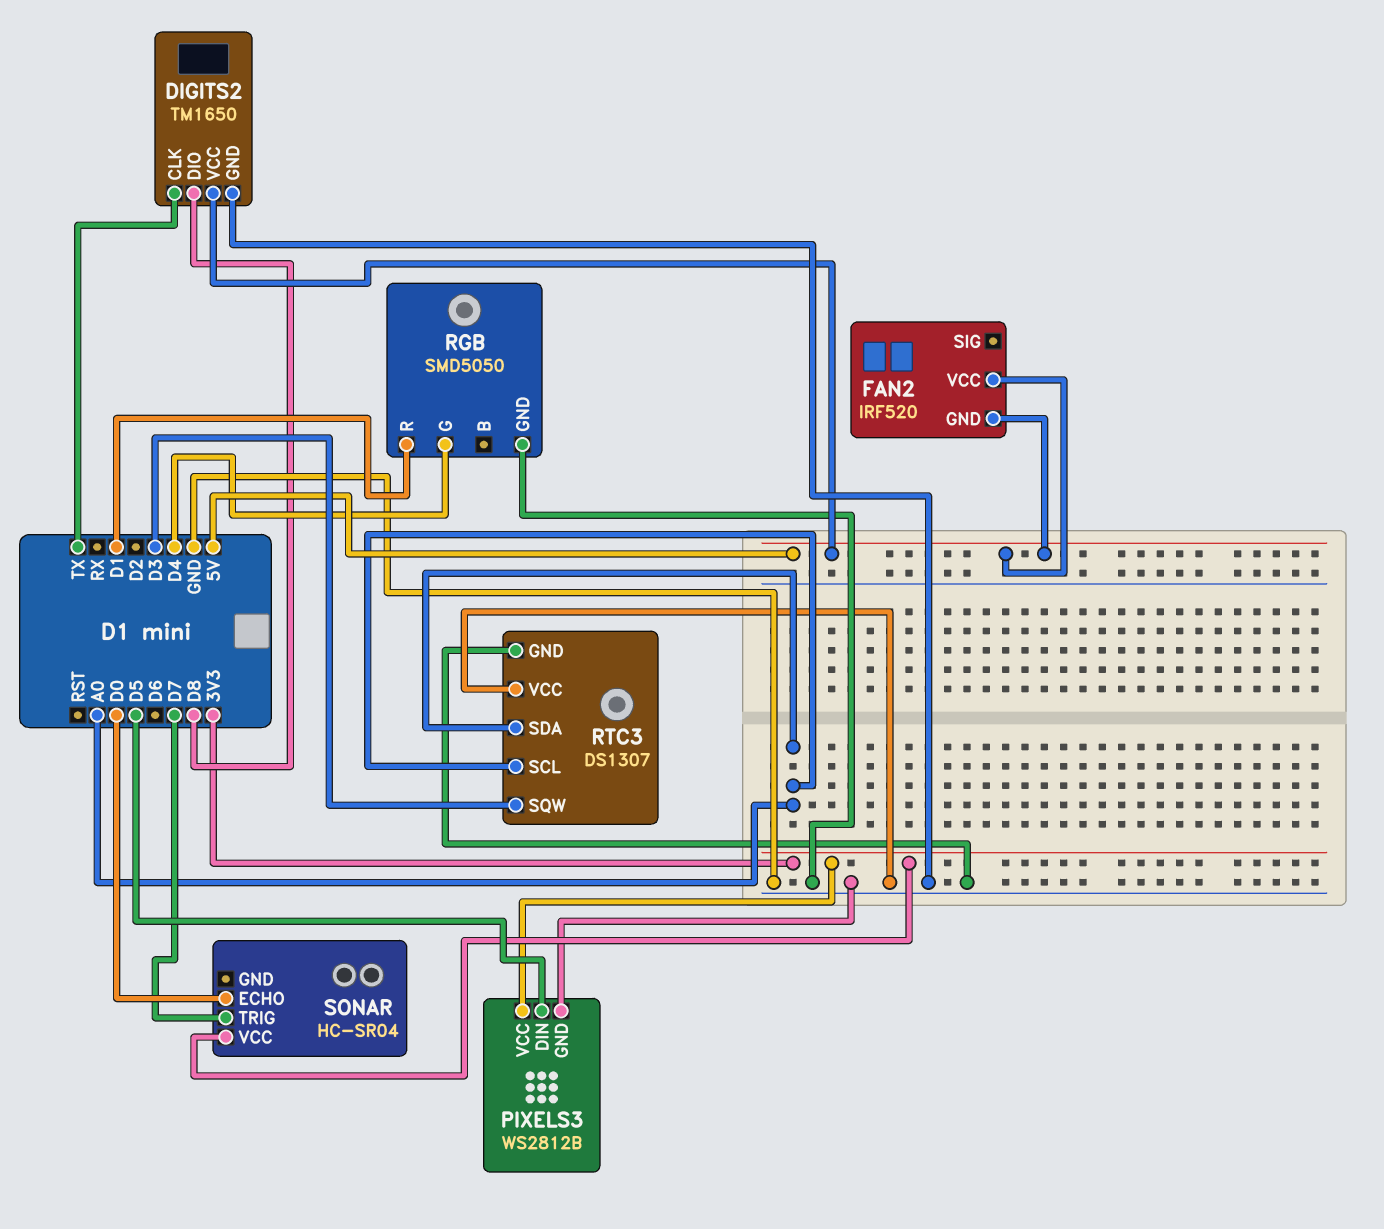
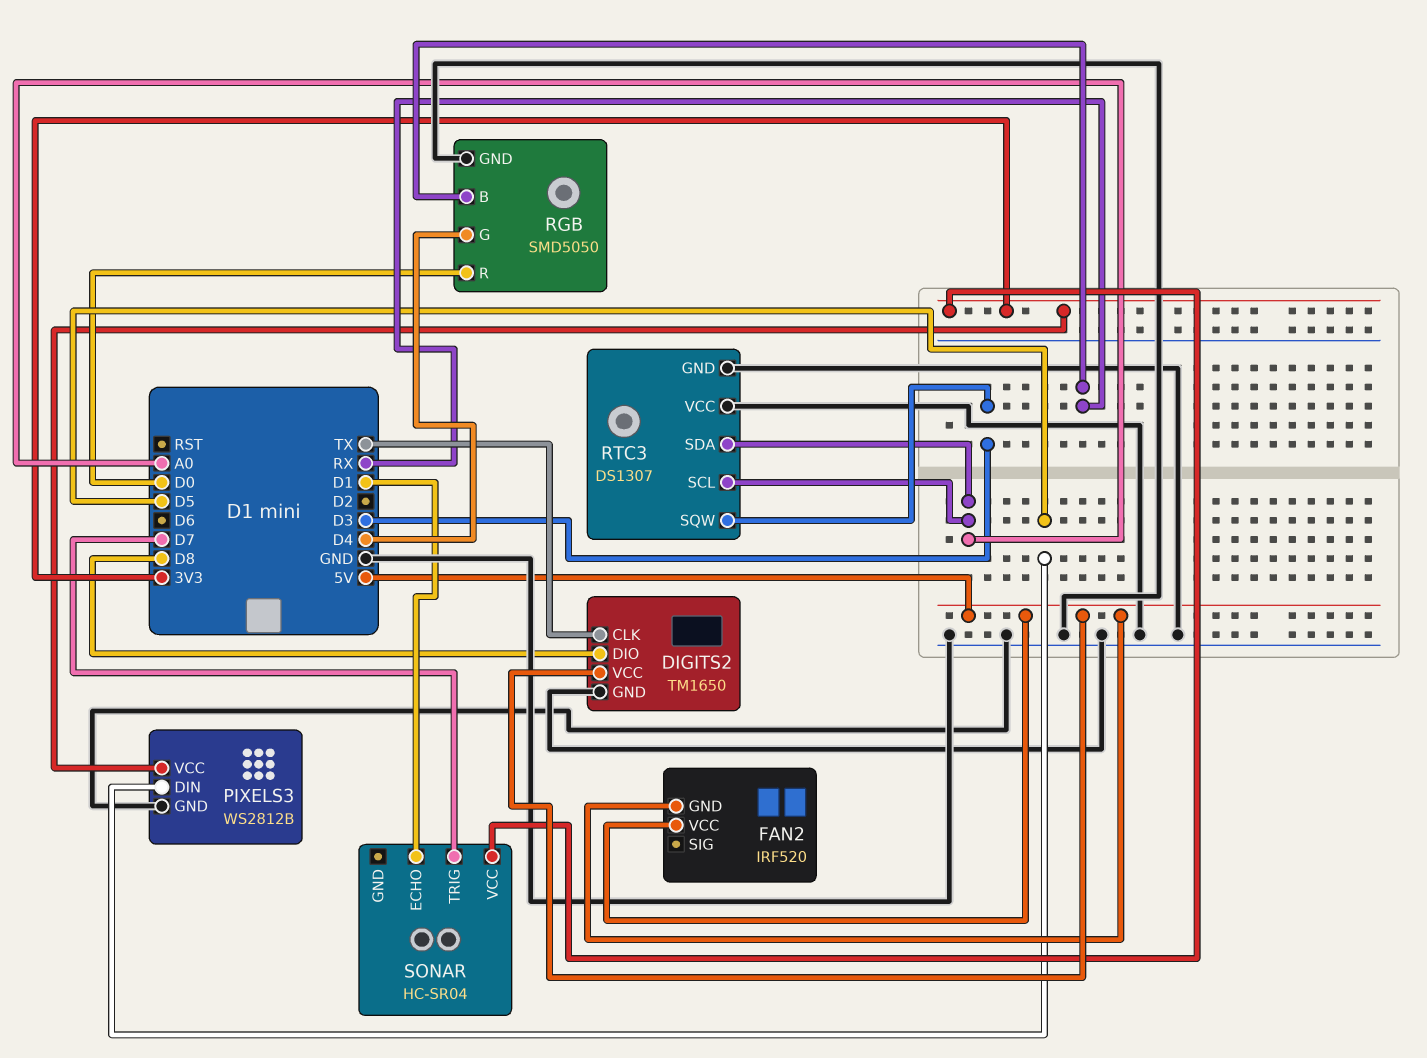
RGB pin B: none -> RX
RGB pin R: D1 -> D0
SONAR pin ECHO: D0 -> D1

